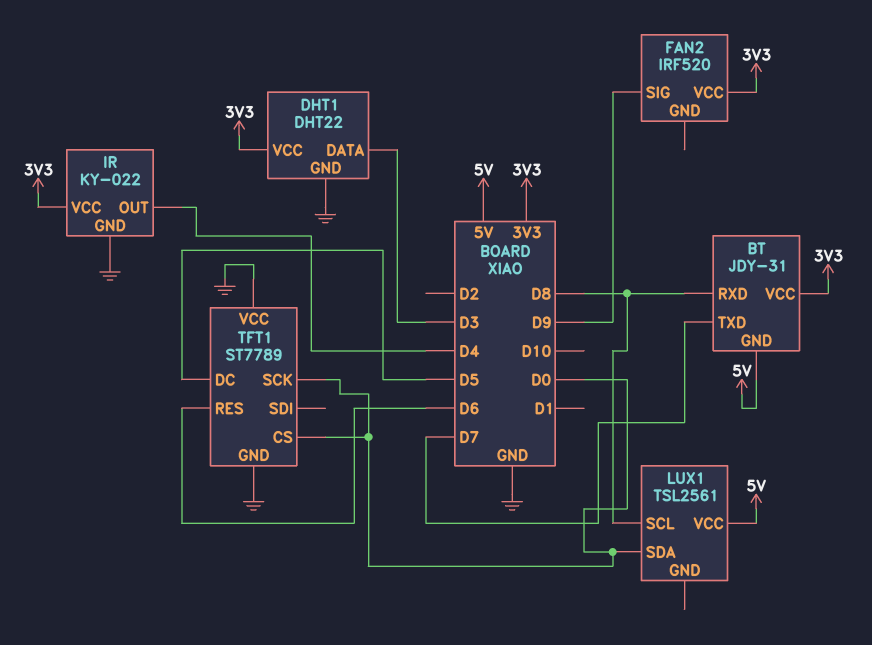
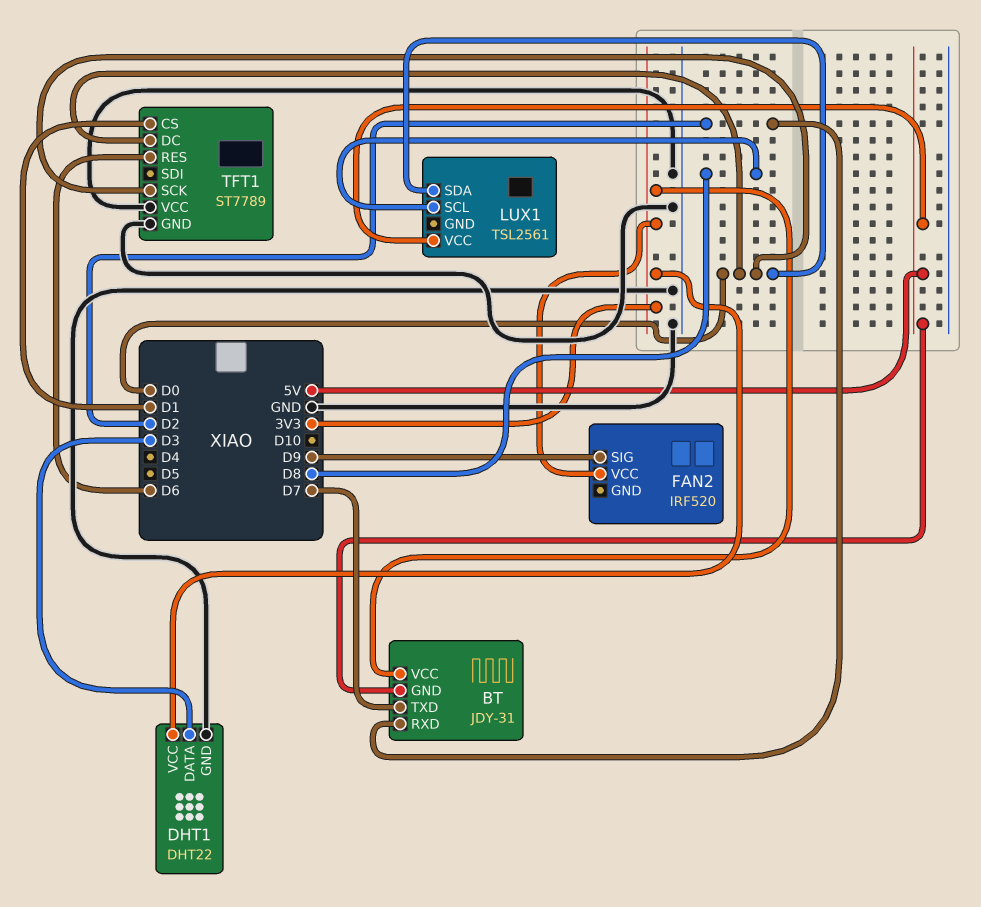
BT pin RXD: D8 -> D2
IR: KY-022 -> none
IR pin GND: GND -> none
IR pin OUT: D4 -> none
IR pin VCC: 3V3 -> none
TFT1 pin CS: D0 -> D1
TFT1 pin DC: D5 -> D0

